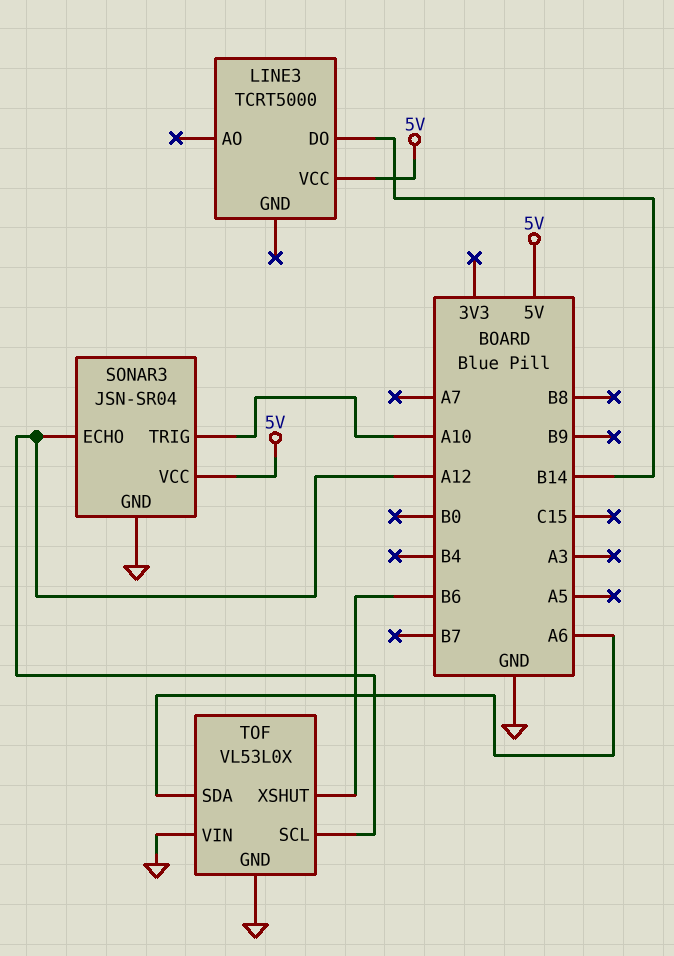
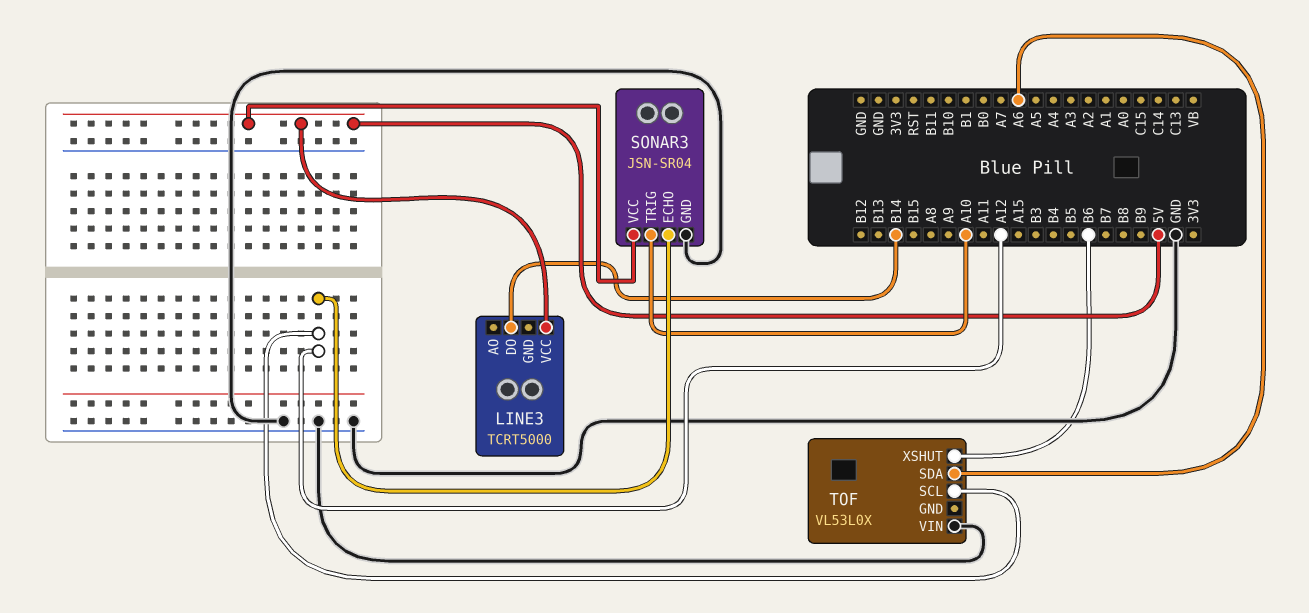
TOF pin GND: GND -> none

